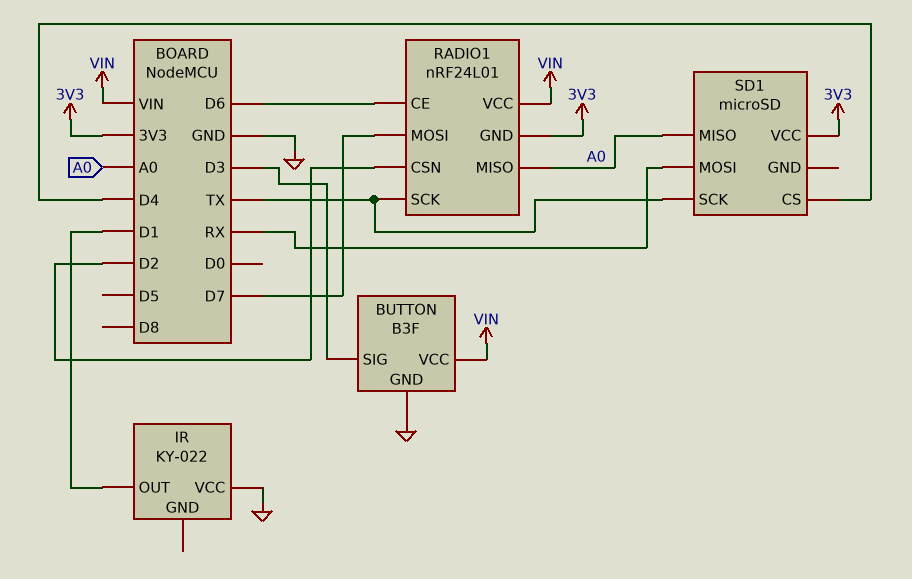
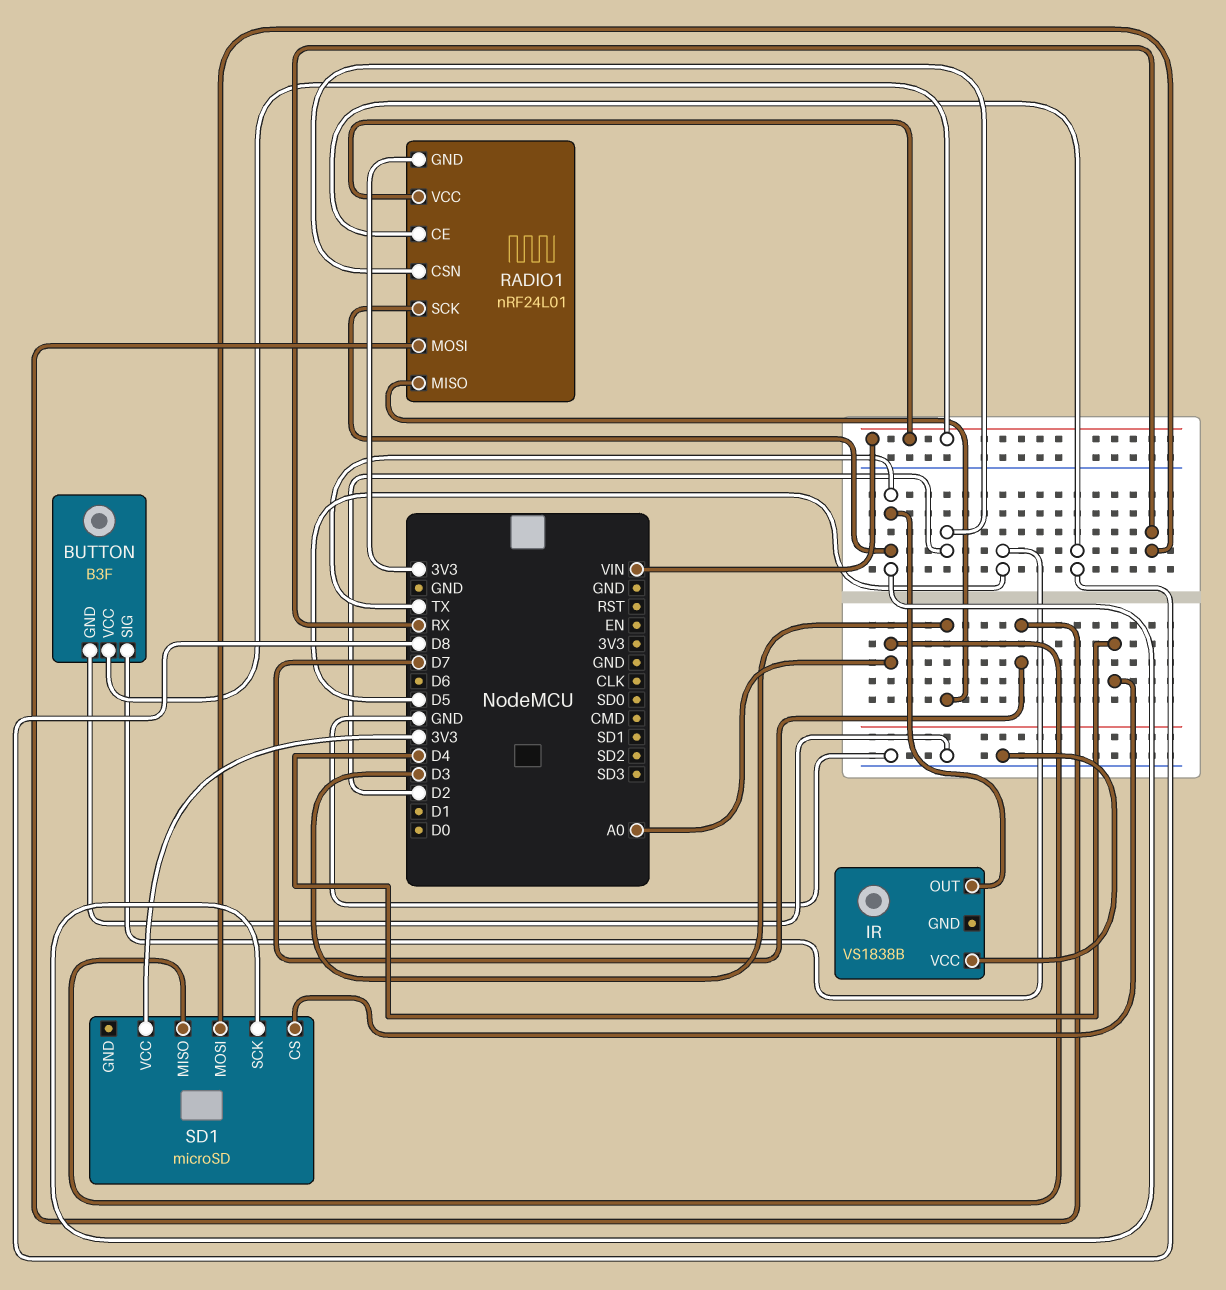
BUTTON pin SIG: D3 -> D5
IR: KY-022 -> VS1838B
IR pin OUT: D1 -> TX
RADIO1 pin CE: D6 -> D8
RADIO1 pin MISO: A0 -> D3

